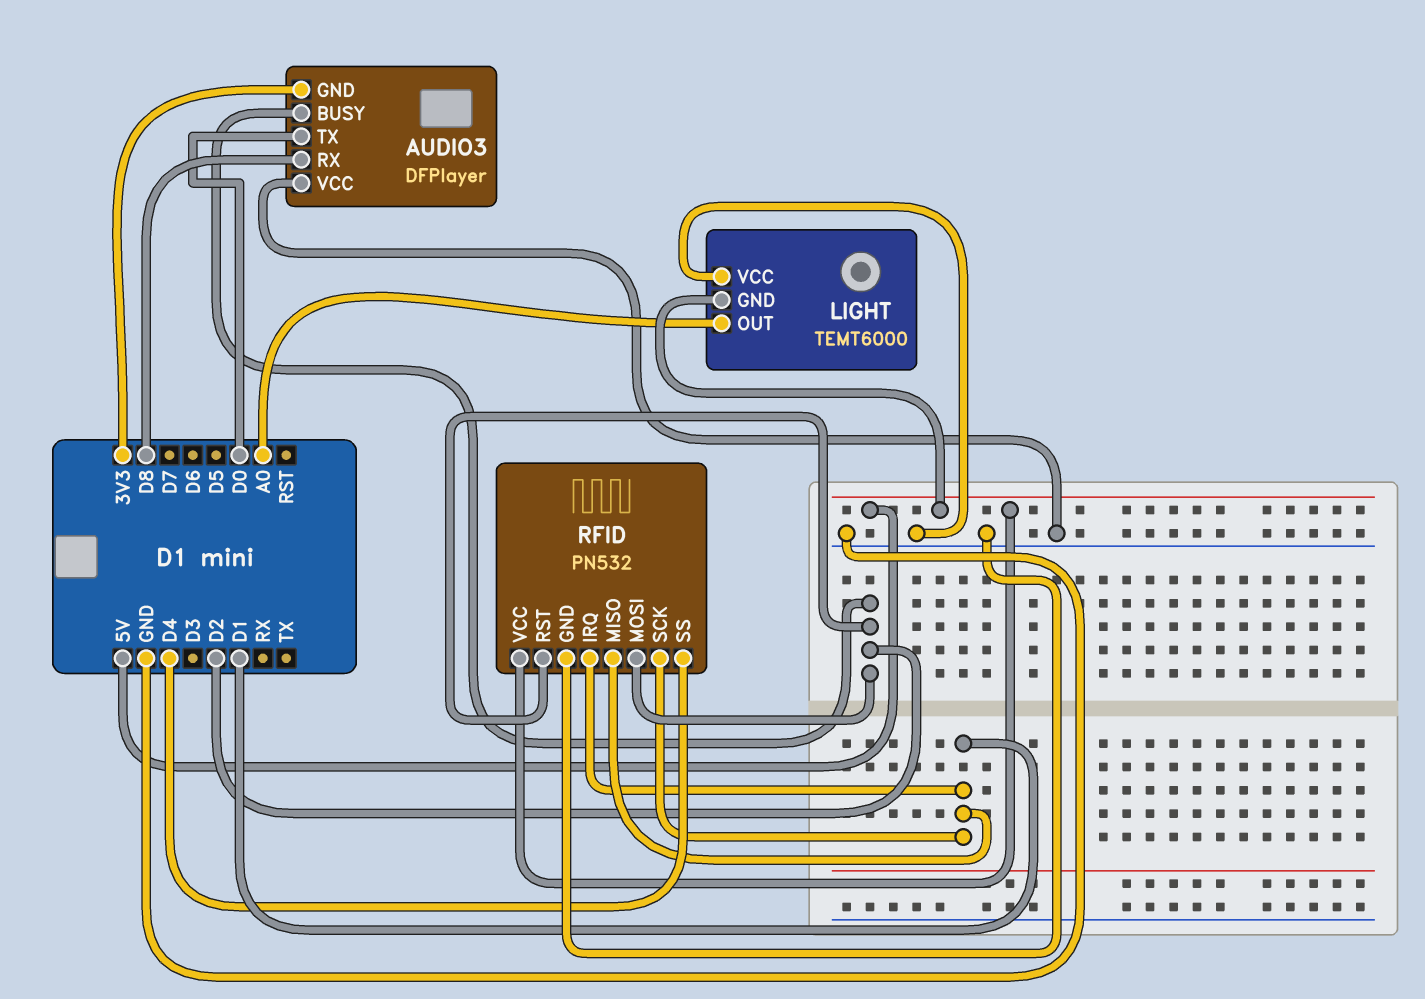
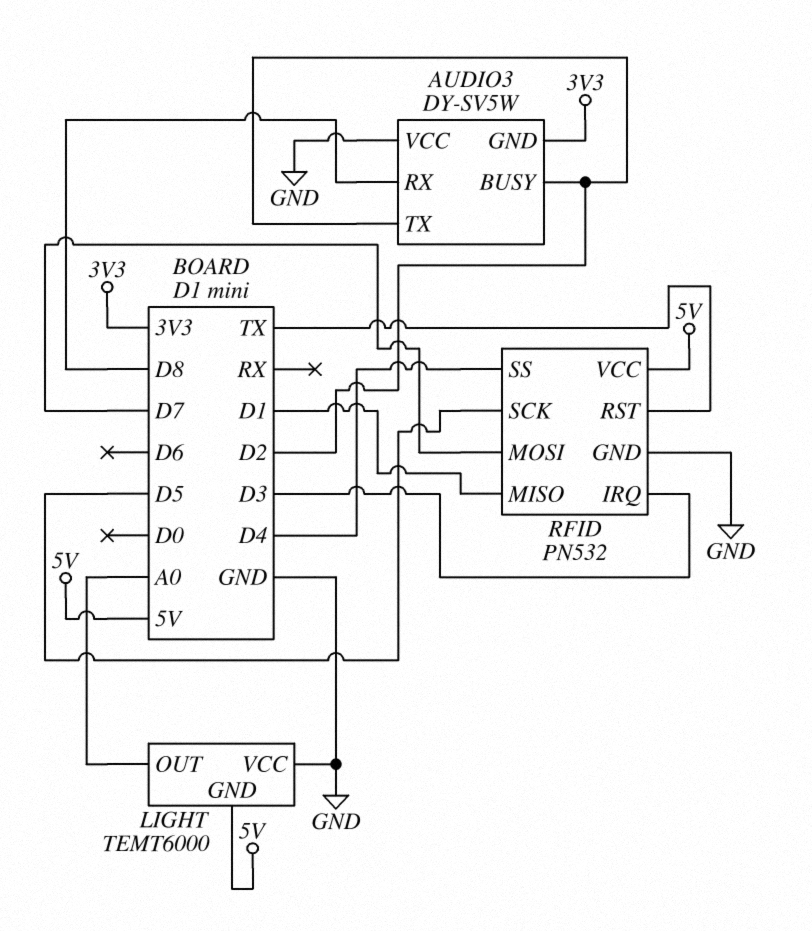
AUDIO3: DFPlayer -> DY-SV5W
AUDIO3 pin TX: D0 -> D2
RFID pin IRQ: D1 -> D3
RFID pin MOSI: D2 -> D7
RFID pin RST: D2 -> TX
RFID pin SCK: D1 -> D5

